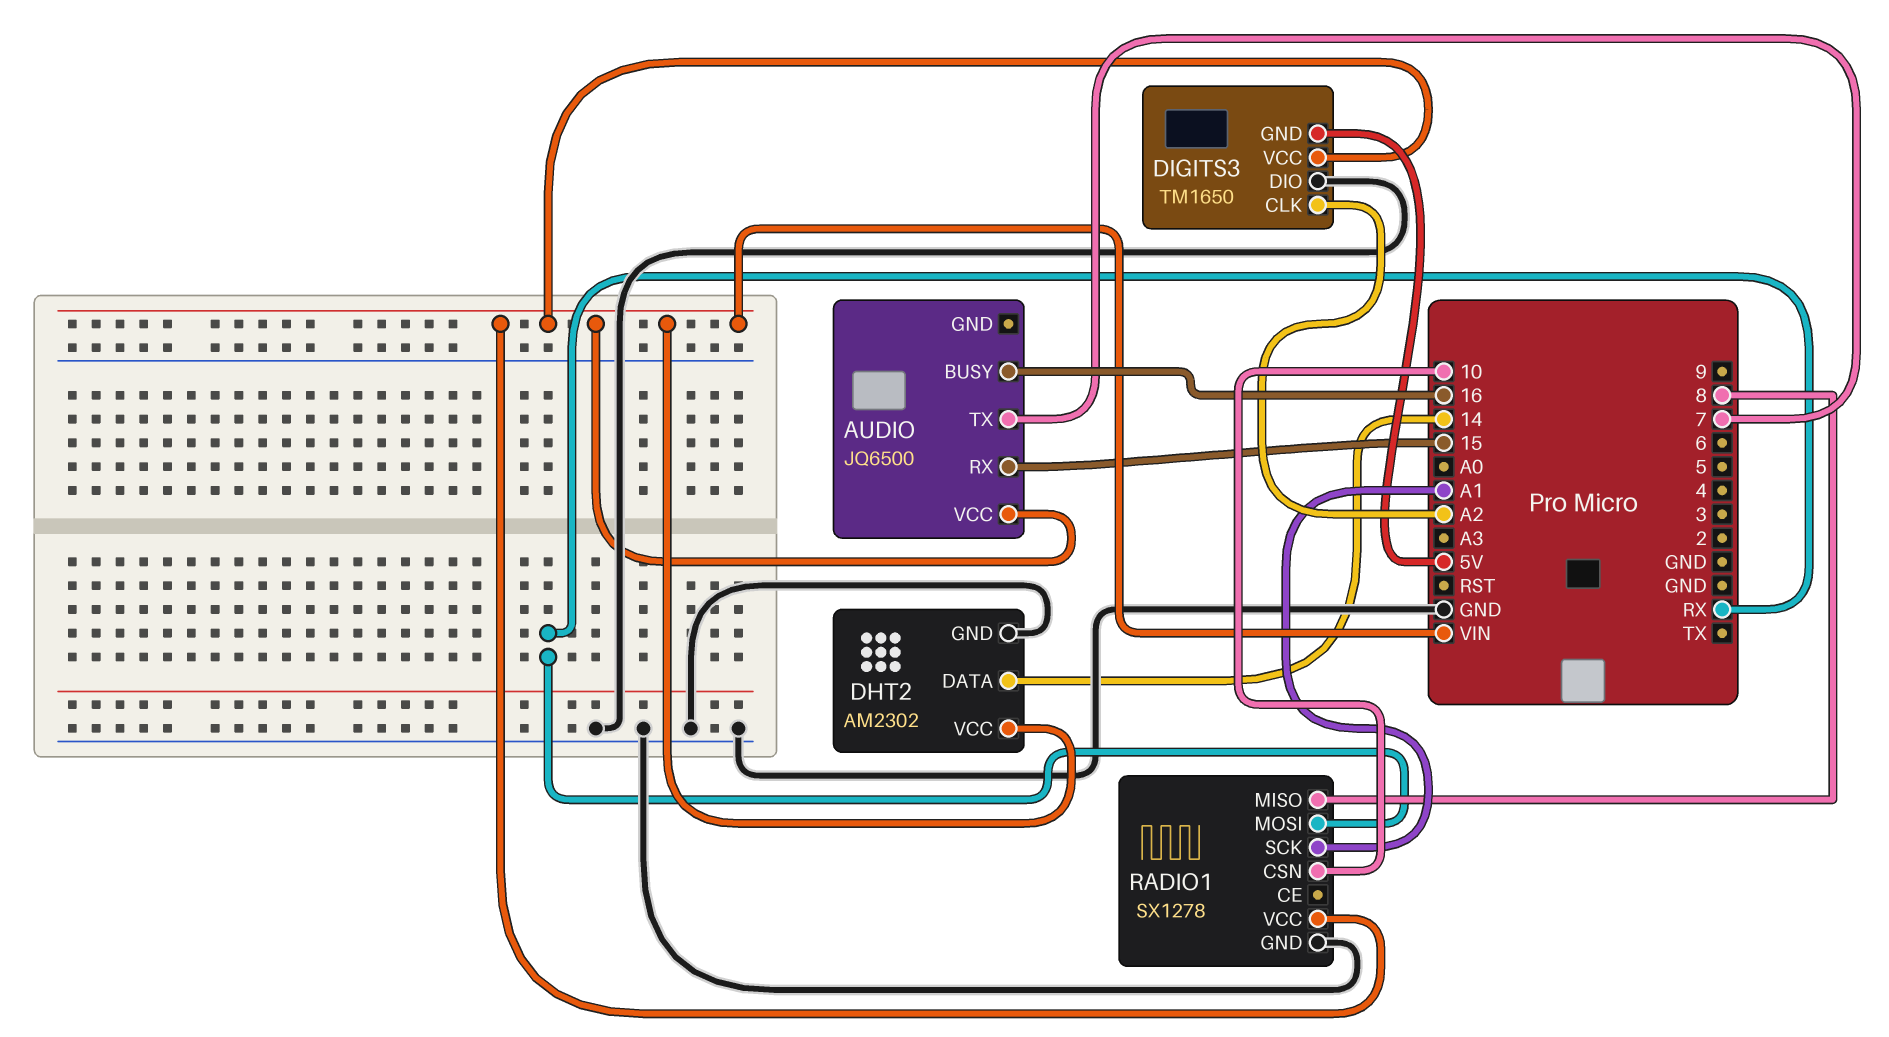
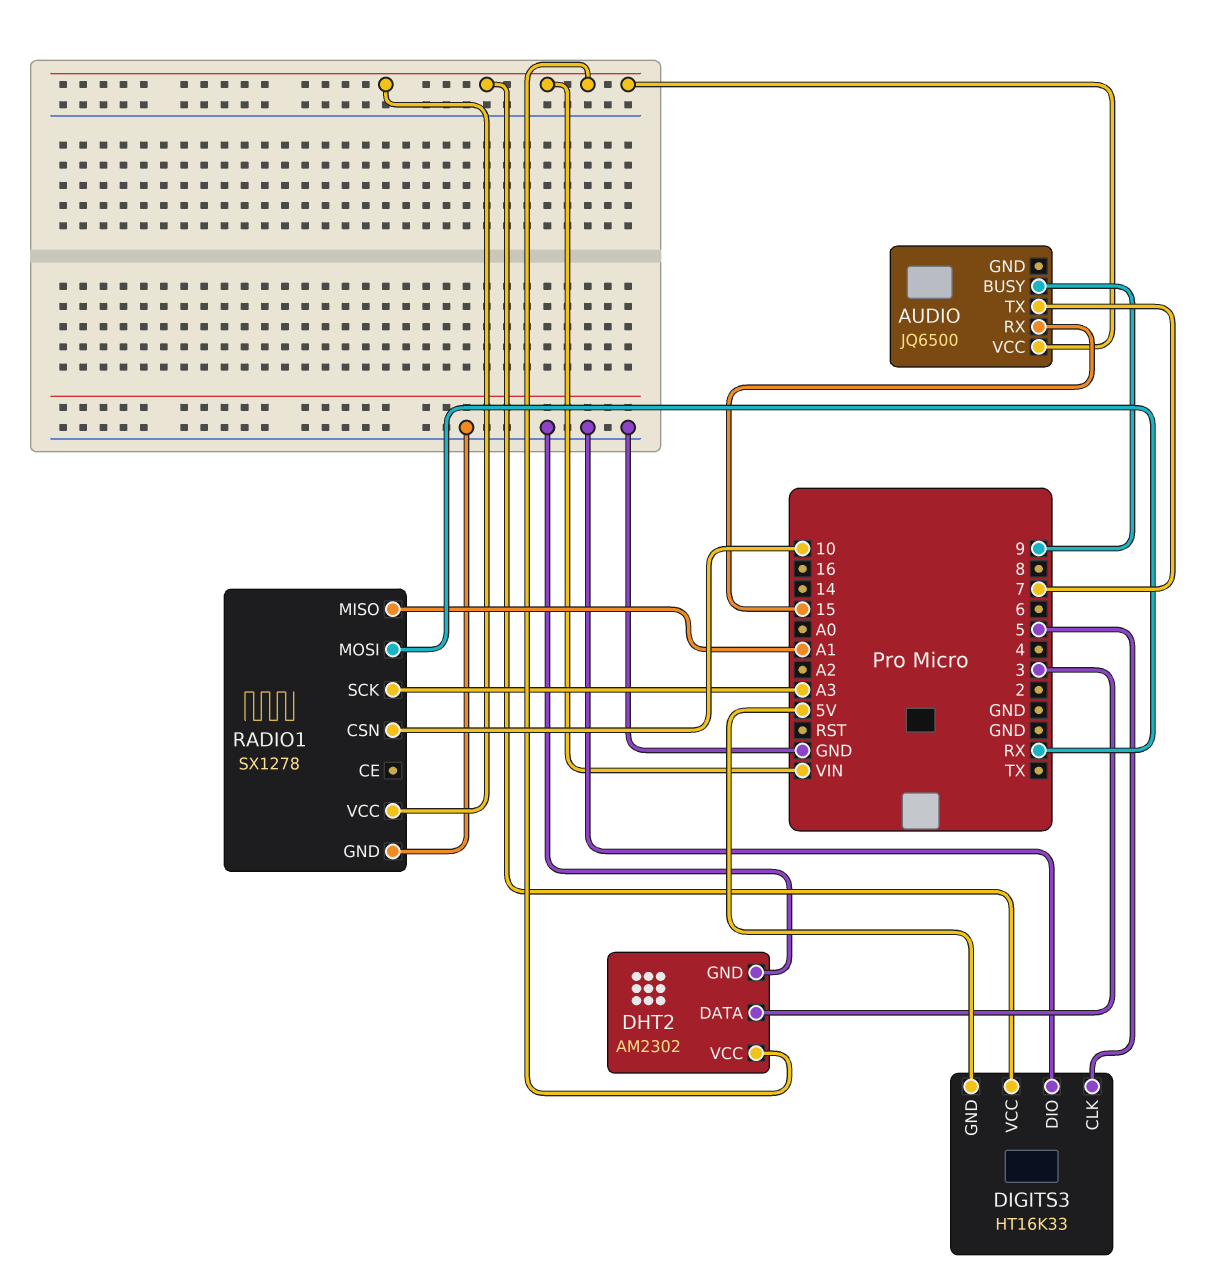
AUDIO pin BUSY: 16 -> 9
DHT2 pin DATA: 14 -> 3
DIGITS3: TM1650 -> HT16K33
DIGITS3 pin CLK: A2 -> 5
RADIO1 pin MISO: 8 -> A1
RADIO1 pin SCK: A1 -> A3

